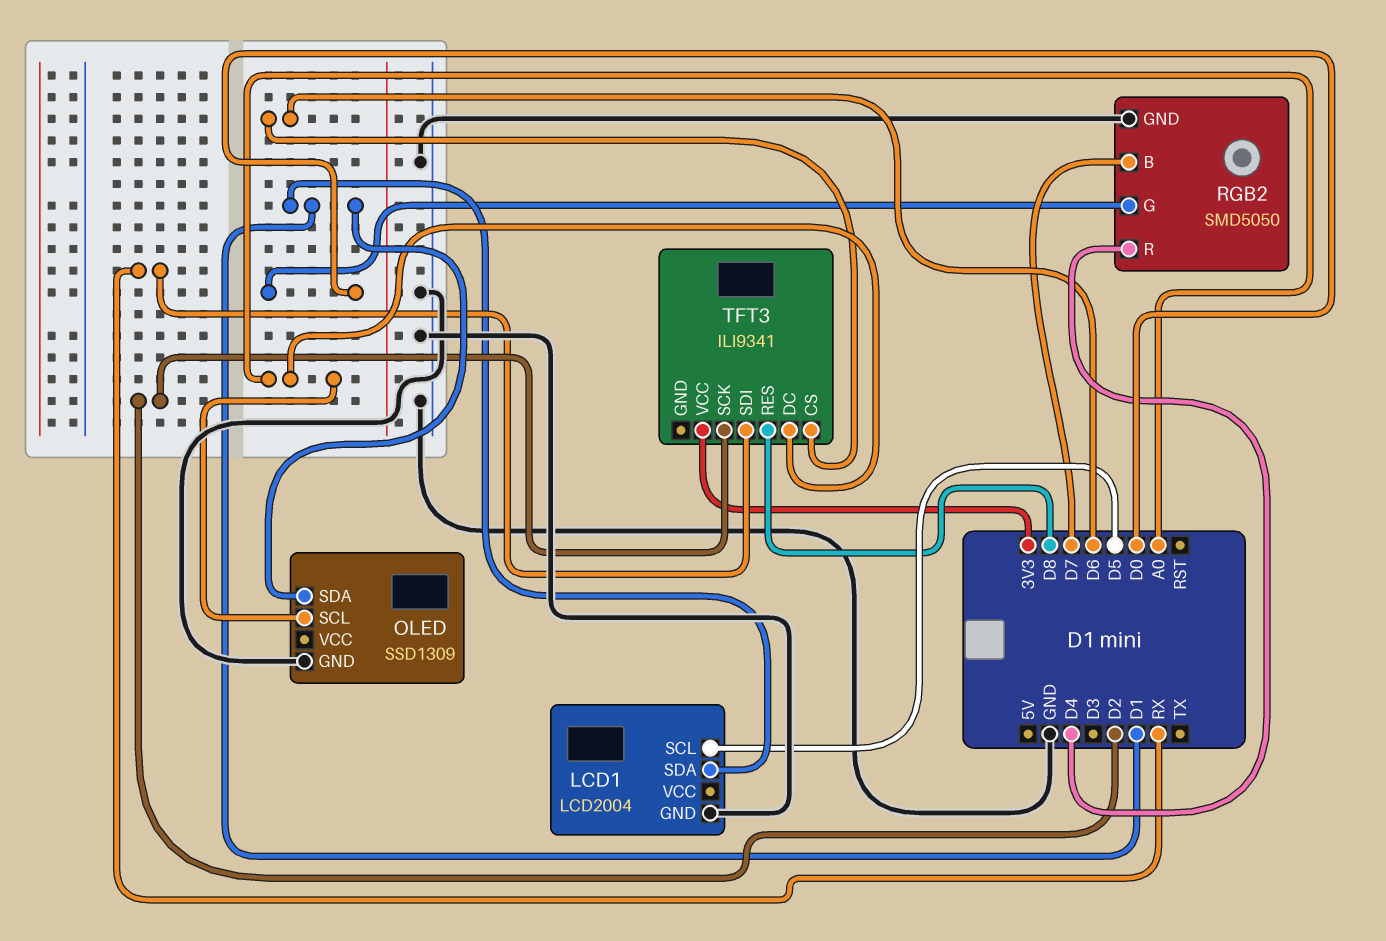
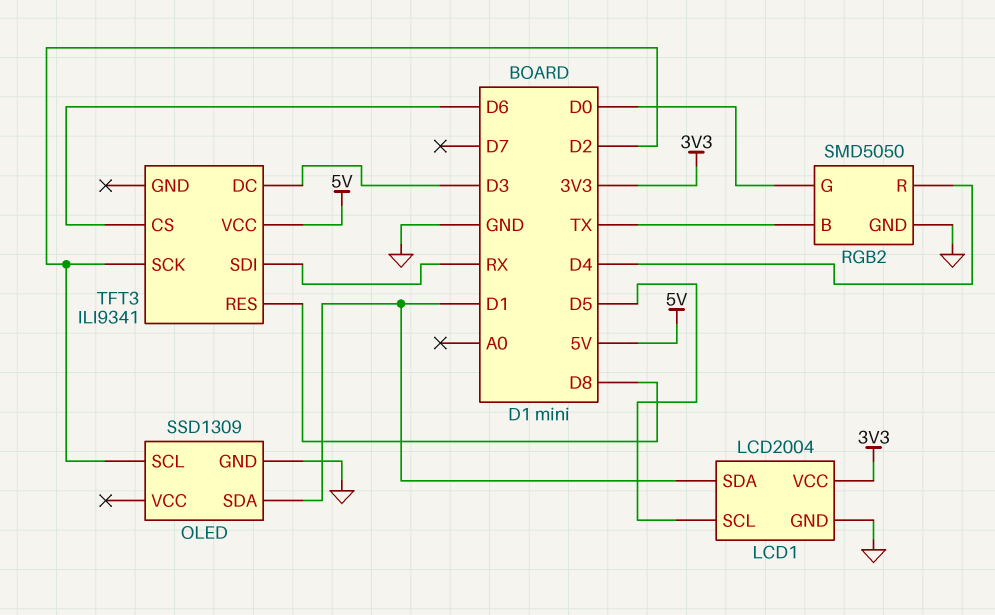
LCD1 pin VCC: none -> 3V3
OLED pin SCL: A0 -> D2
RGB2 pin B: D7 -> TX
TFT3 pin DC: A0 -> D3
TFT3 pin VCC: 3V3 -> 5V

